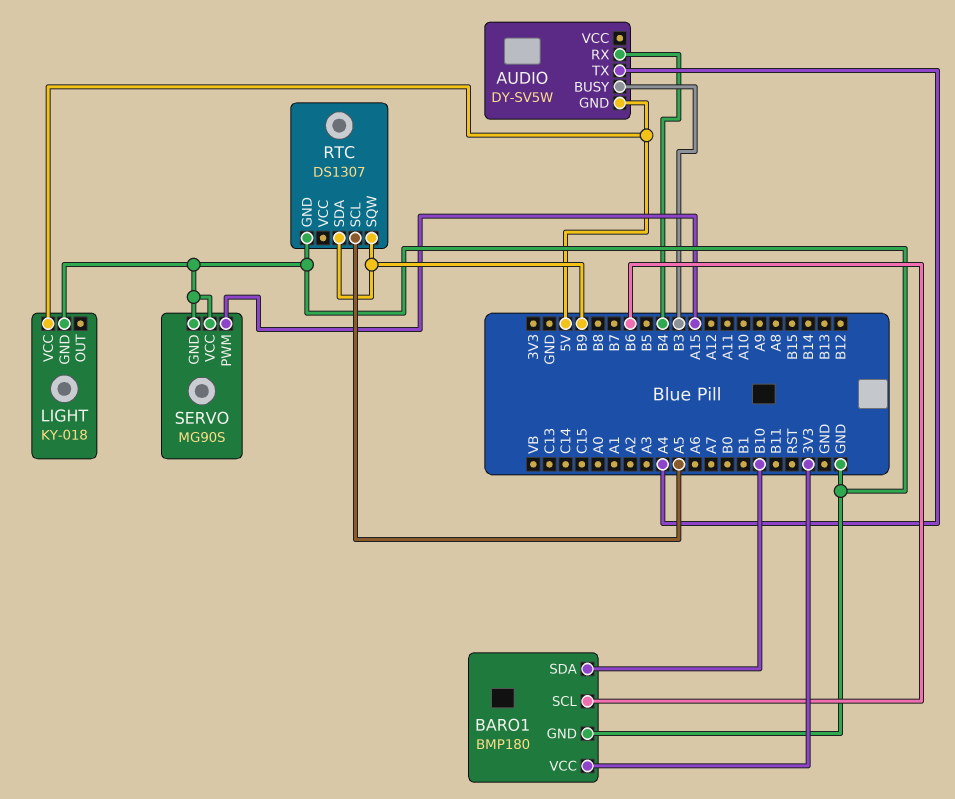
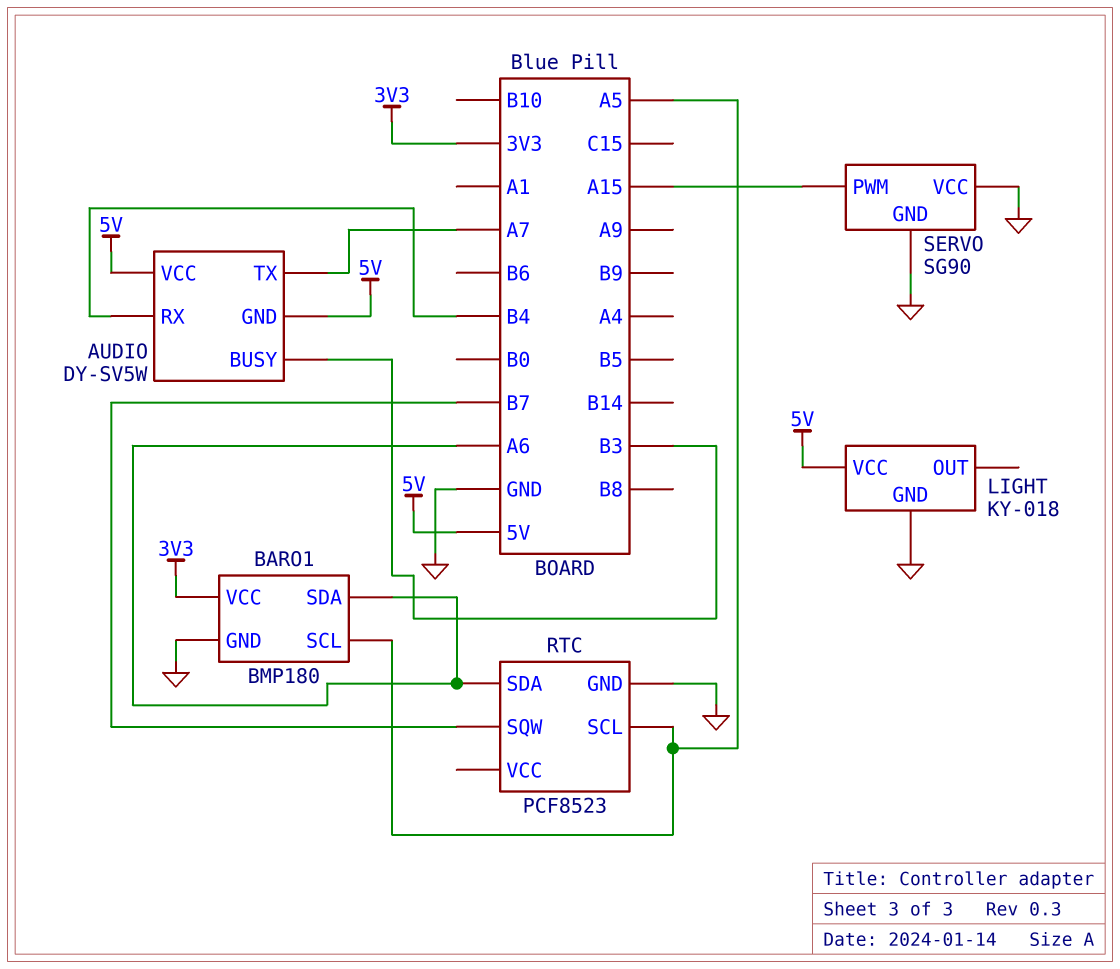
AUDIO pin TX: A4 -> A7
AUDIO pin VCC: none -> 5V
BARO1 pin SCL: B6 -> A5
BARO1 pin SDA: B10 -> A6
RTC: DS1307 -> PCF8523
RTC pin SDA: B9 -> A6
RTC pin SQW: B9 -> B7
SERVO: MG90S -> SG90

